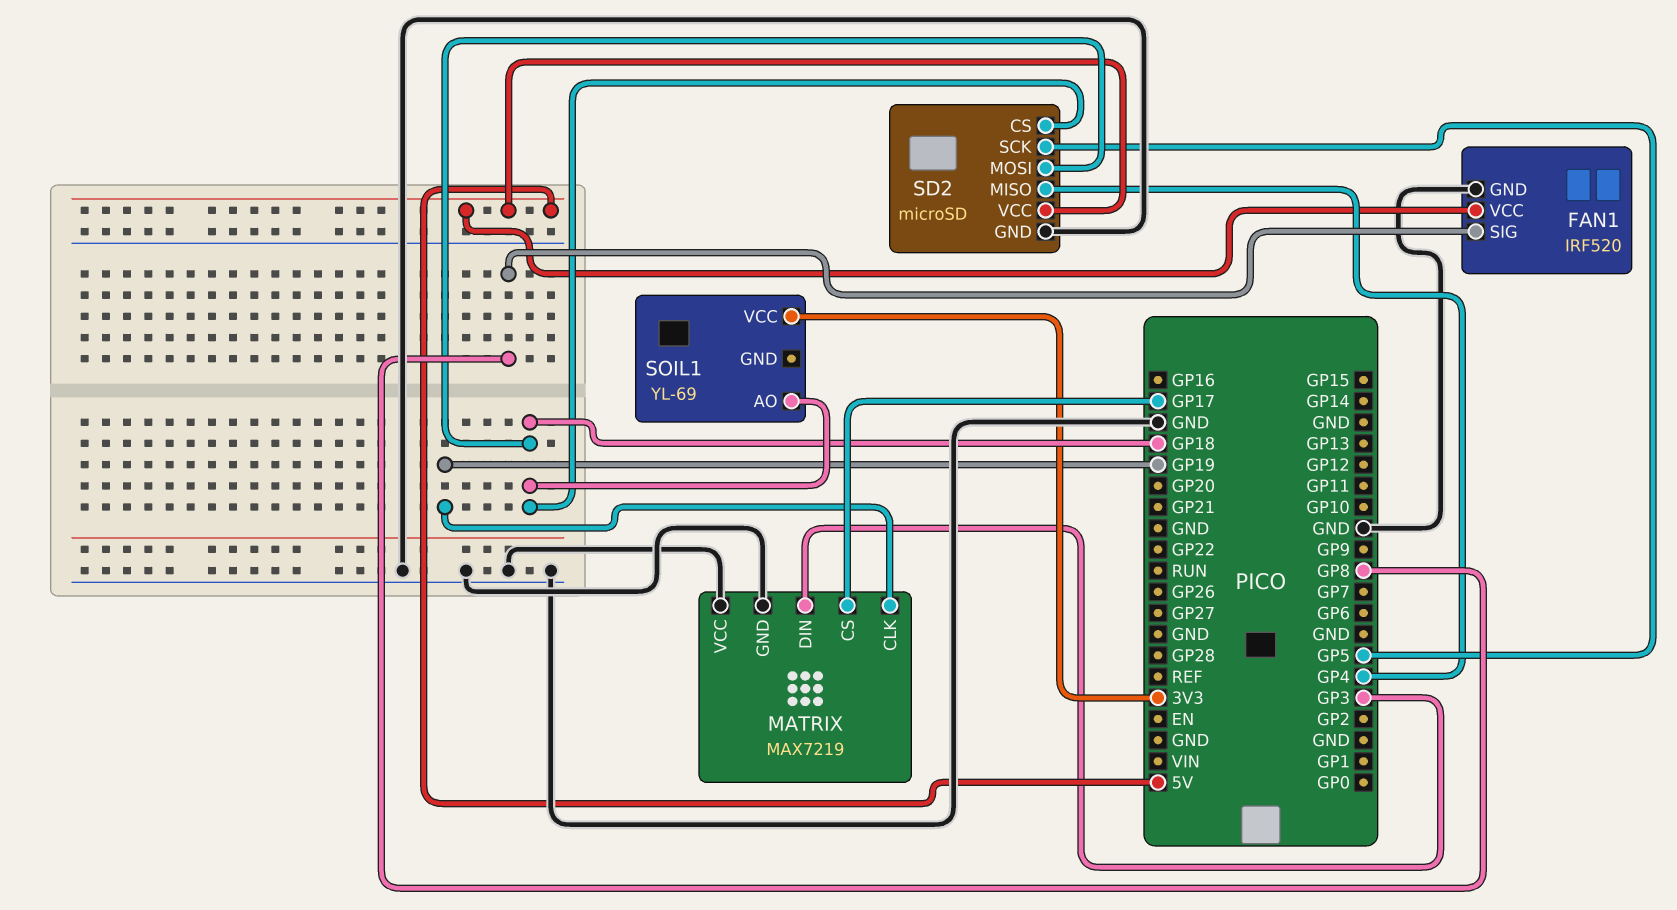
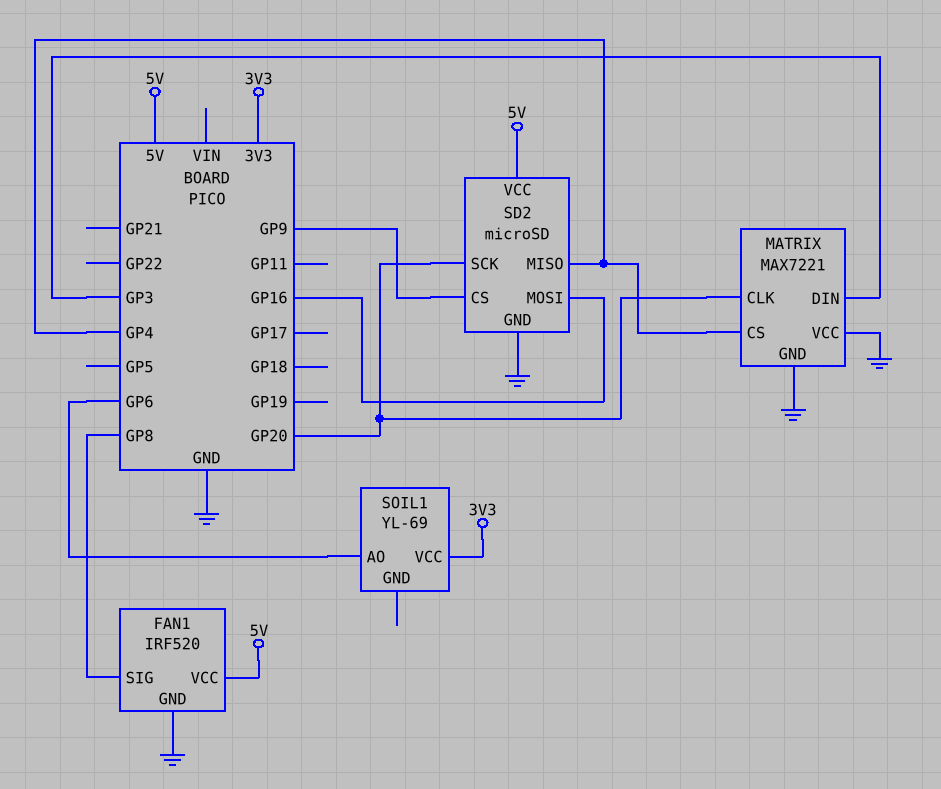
MATRIX: MAX7219 -> MAX7221
MATRIX pin CLK: GP19 -> GP20
MATRIX pin CS: GP17 -> GP4
SD2 pin CS: GP18 -> GP9
SD2 pin MOSI: GP18 -> GP16
SD2 pin SCK: GP5 -> GP20
SOIL1 pin AO: GP18 -> GP6

